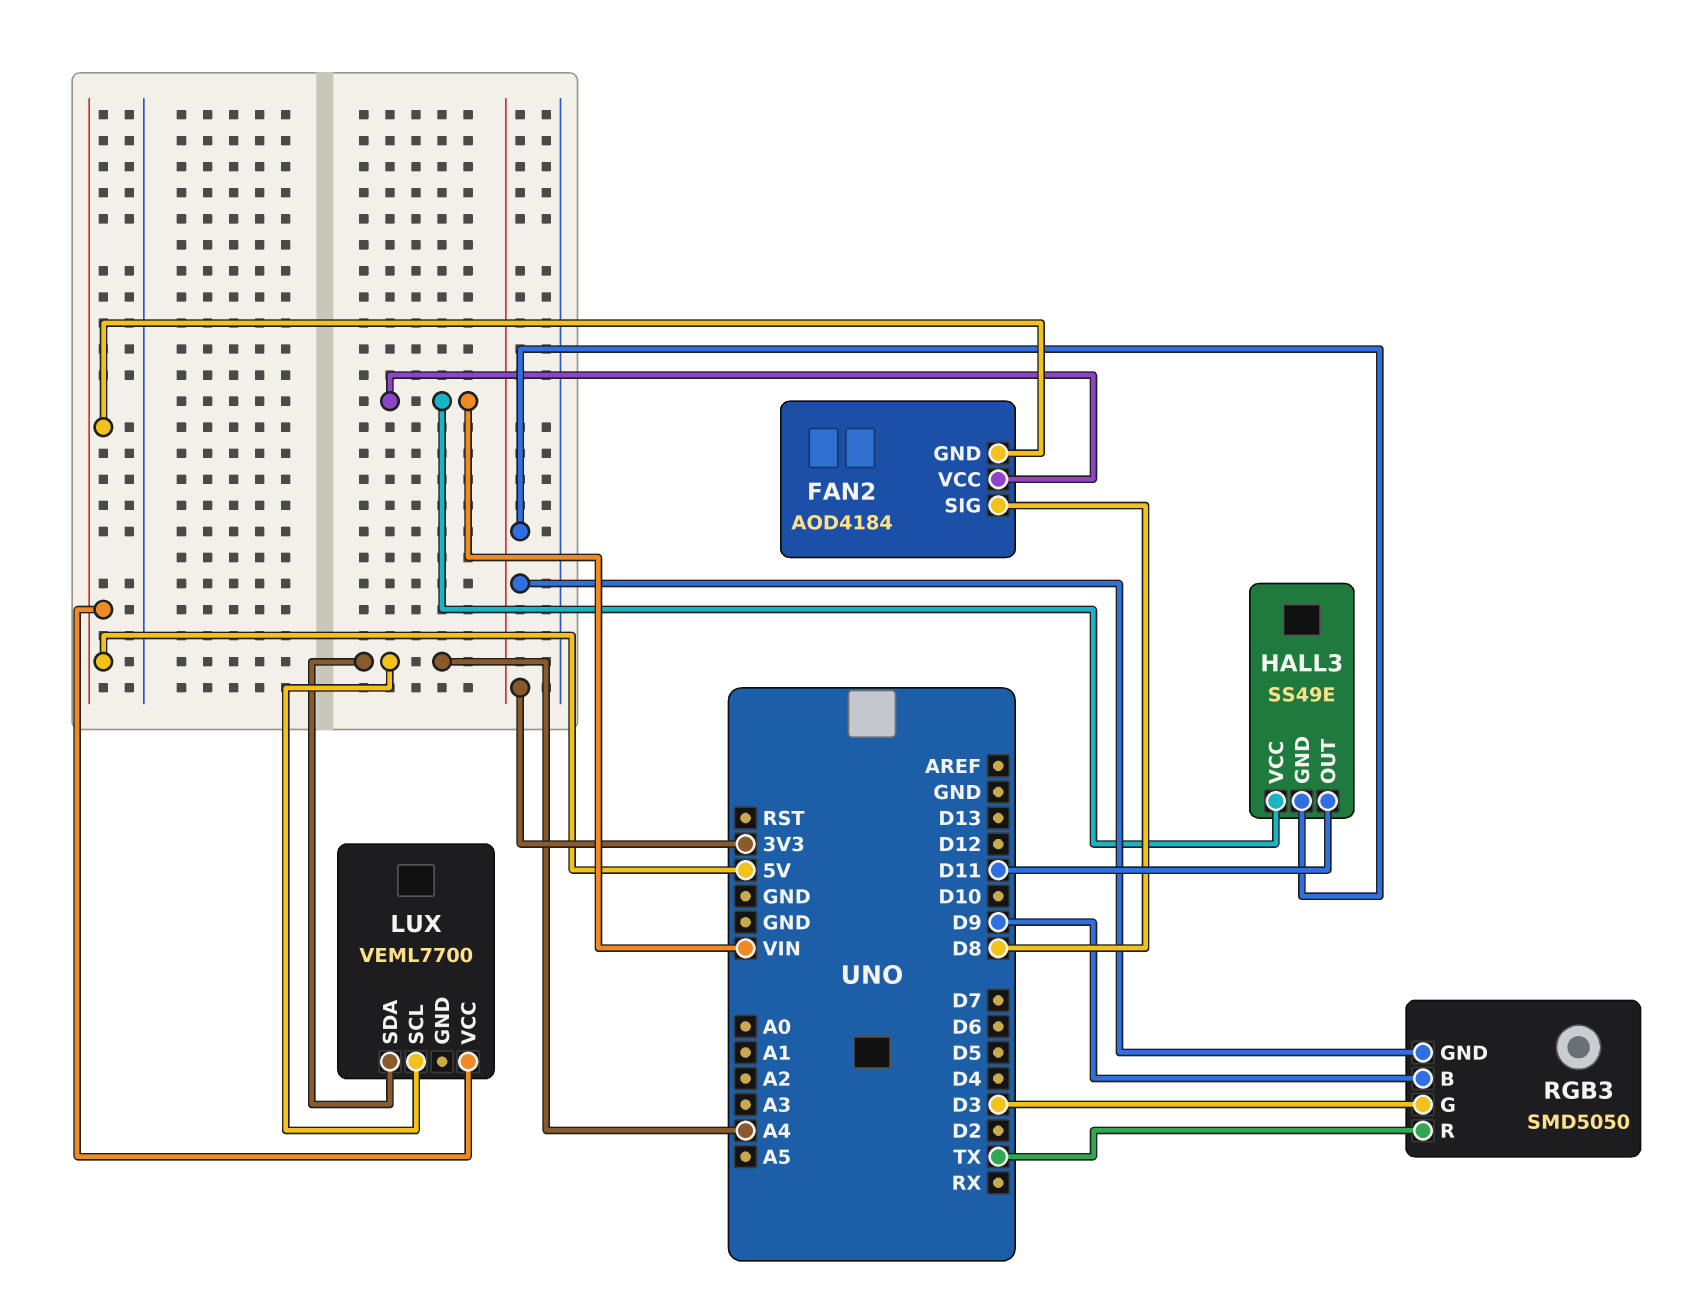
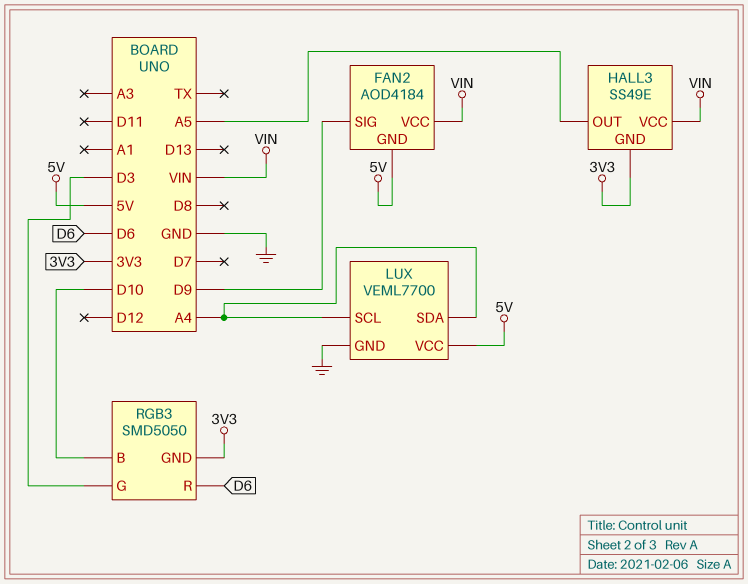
FAN2 pin SIG: D8 -> D9
HALL3 pin OUT: D11 -> A5
LUX pin GND: none -> GND
RGB3 pin B: D9 -> D10
RGB3 pin R: TX -> D6

